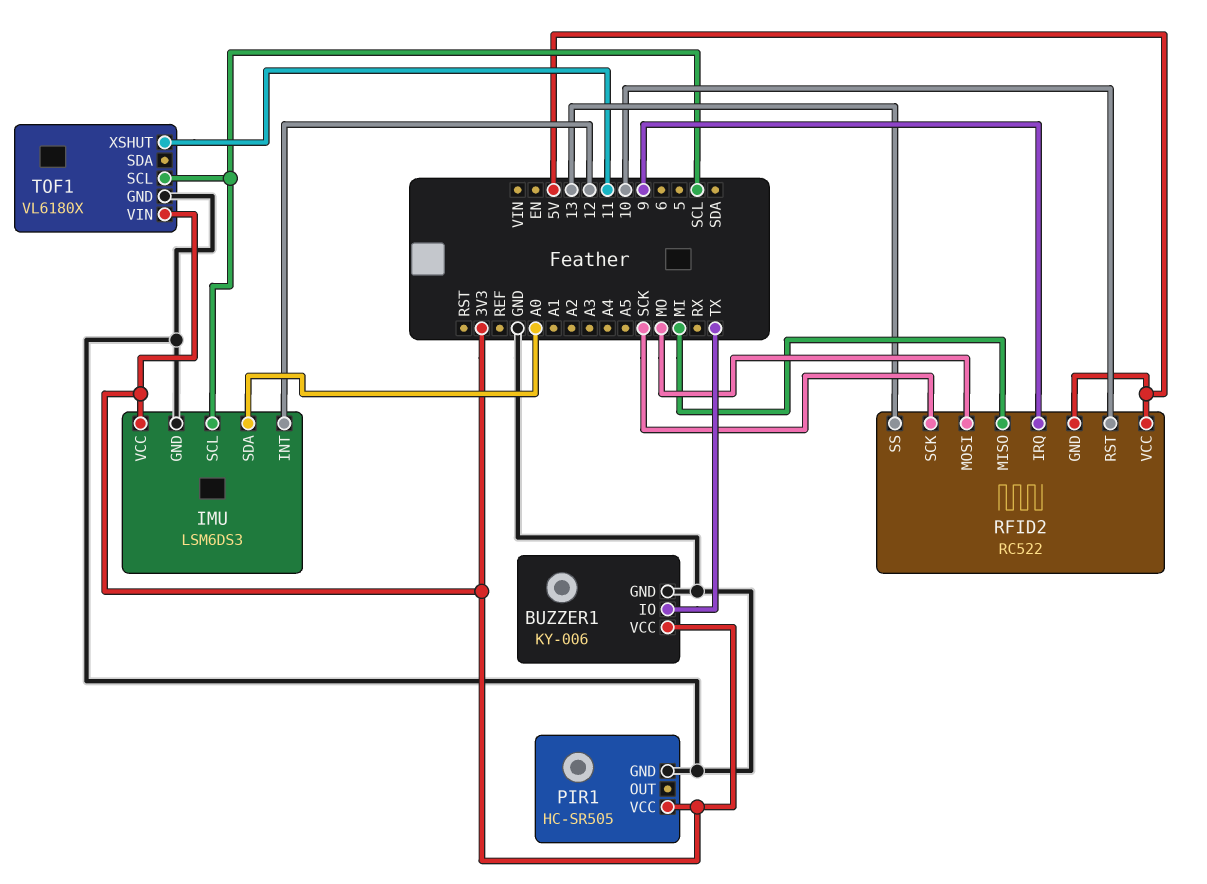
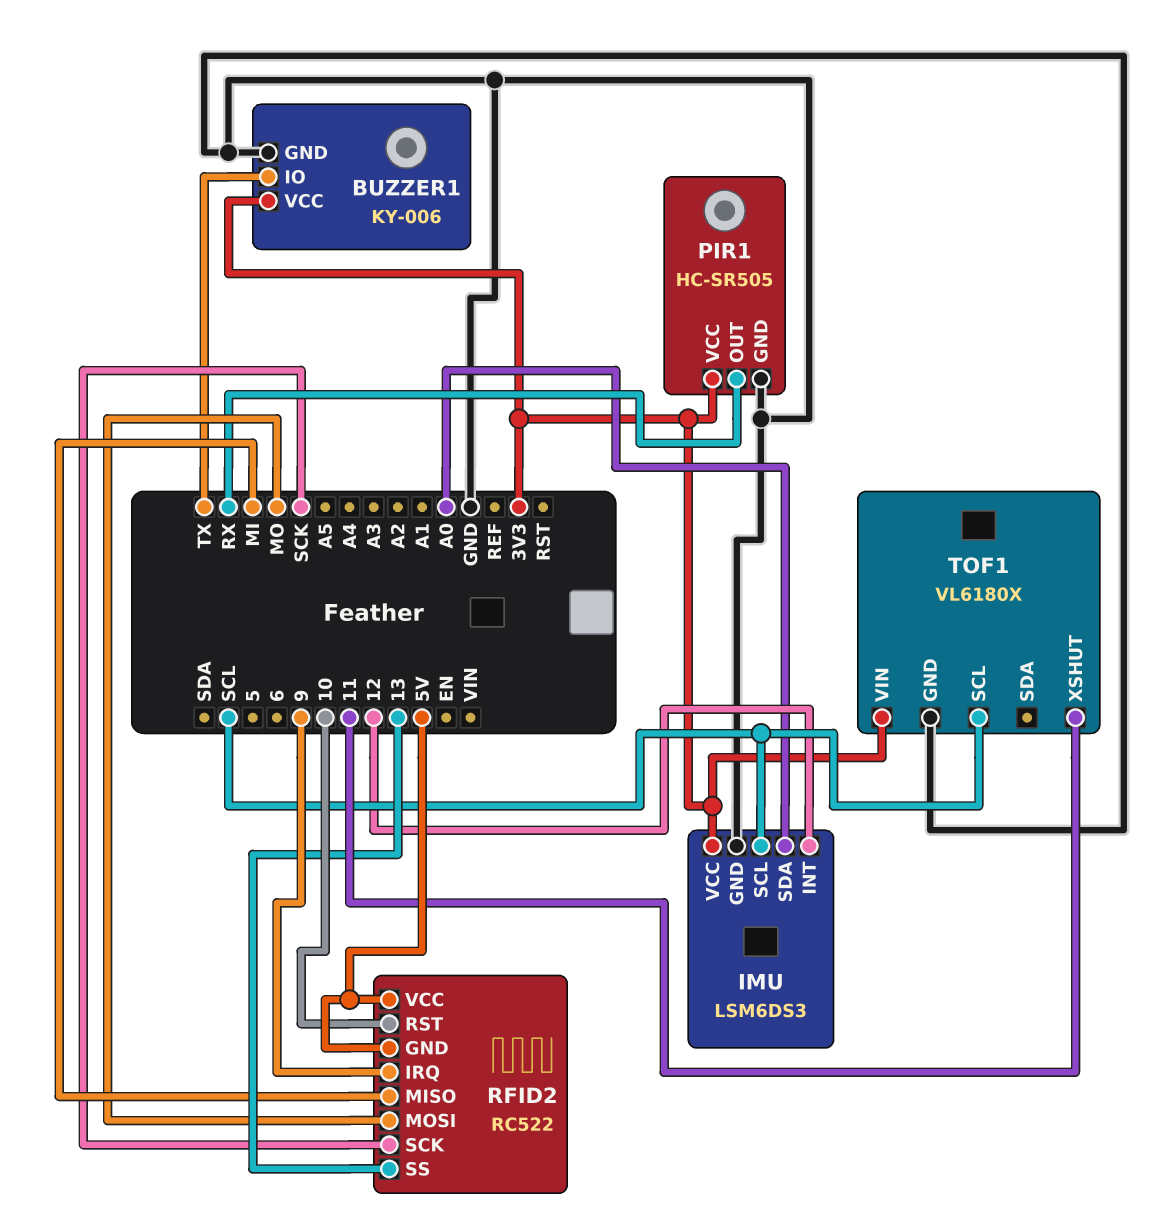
PIR1 pin OUT: none -> RX

